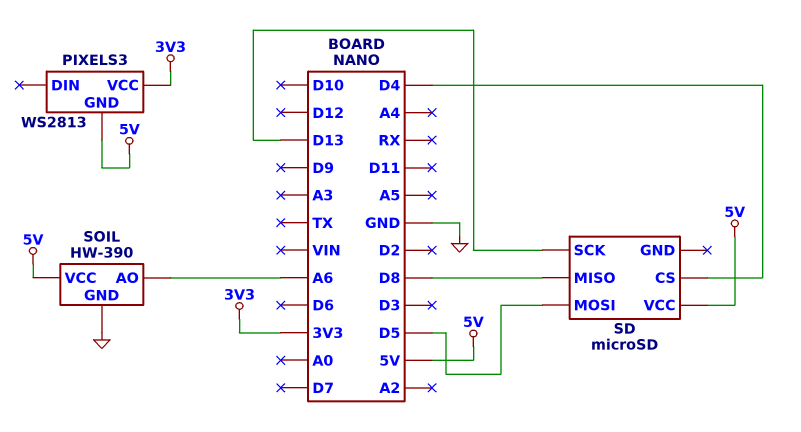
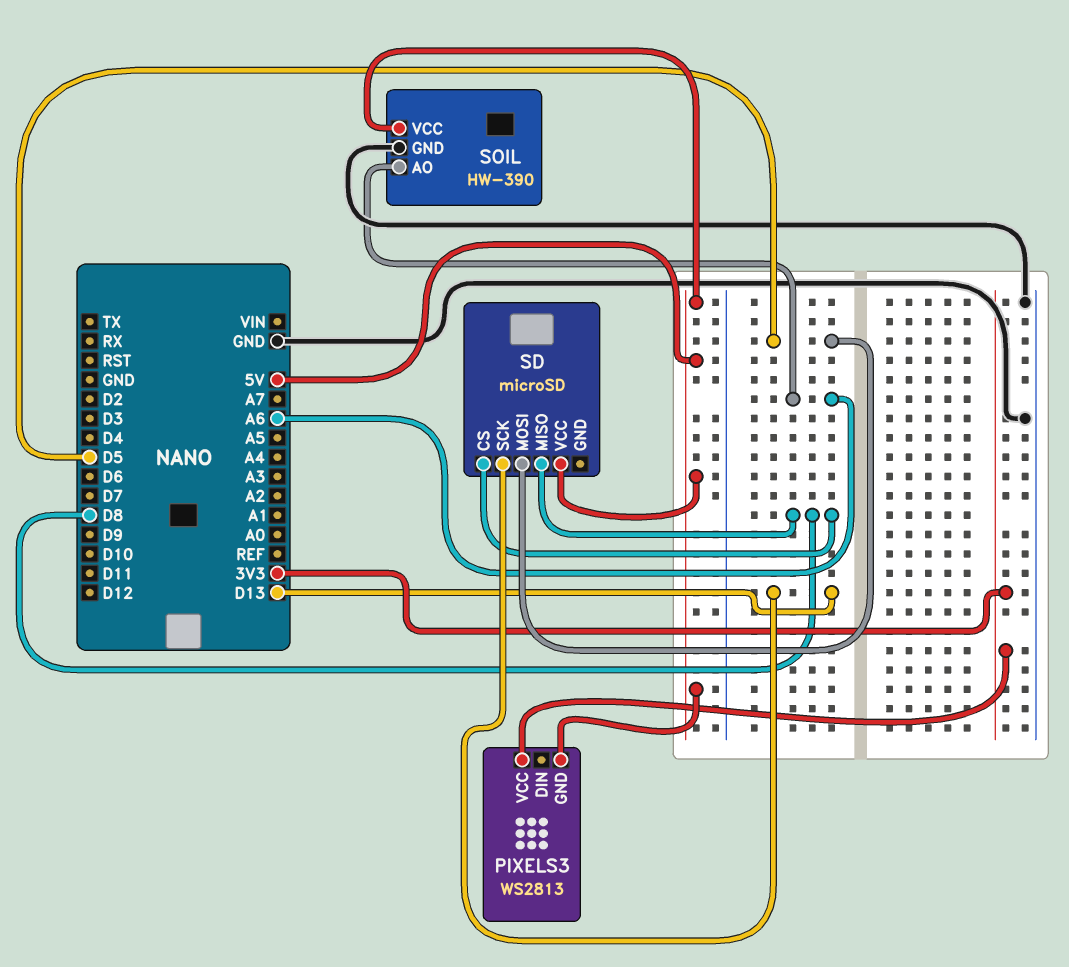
SD pin CS: D4 -> D8

